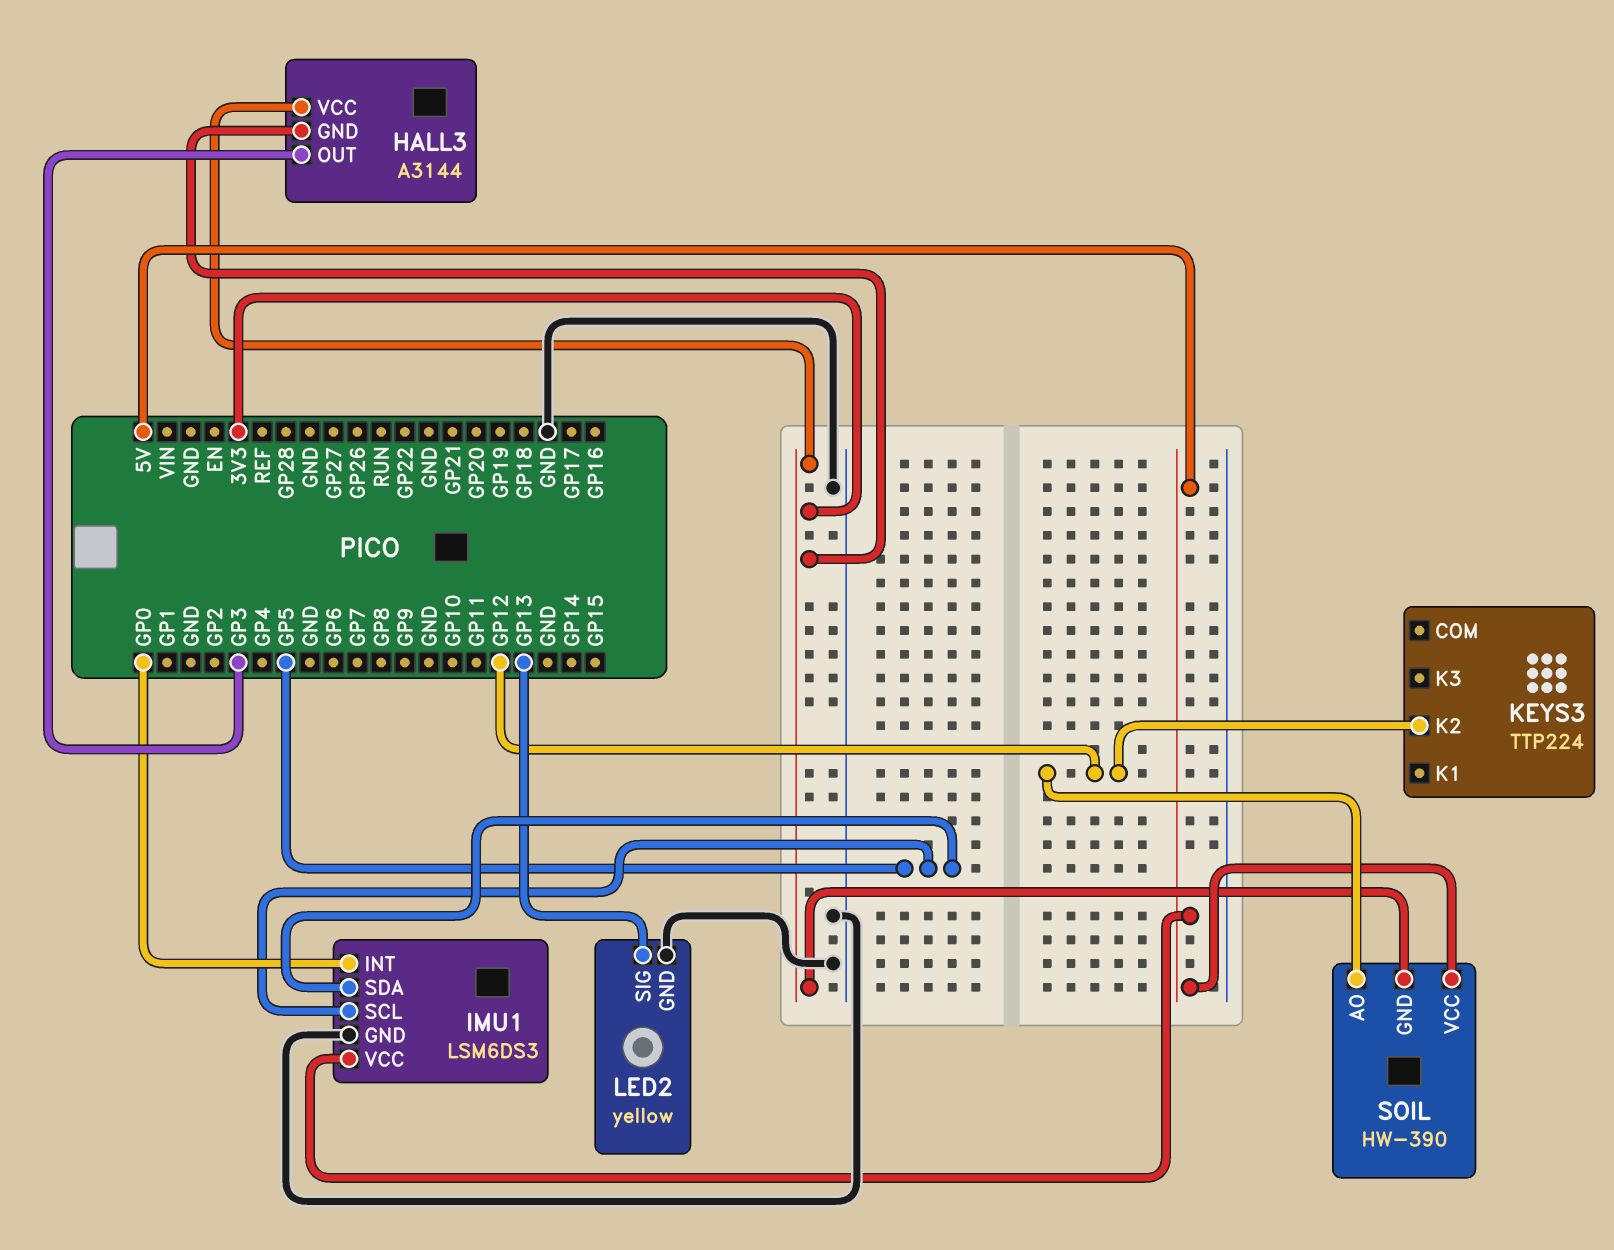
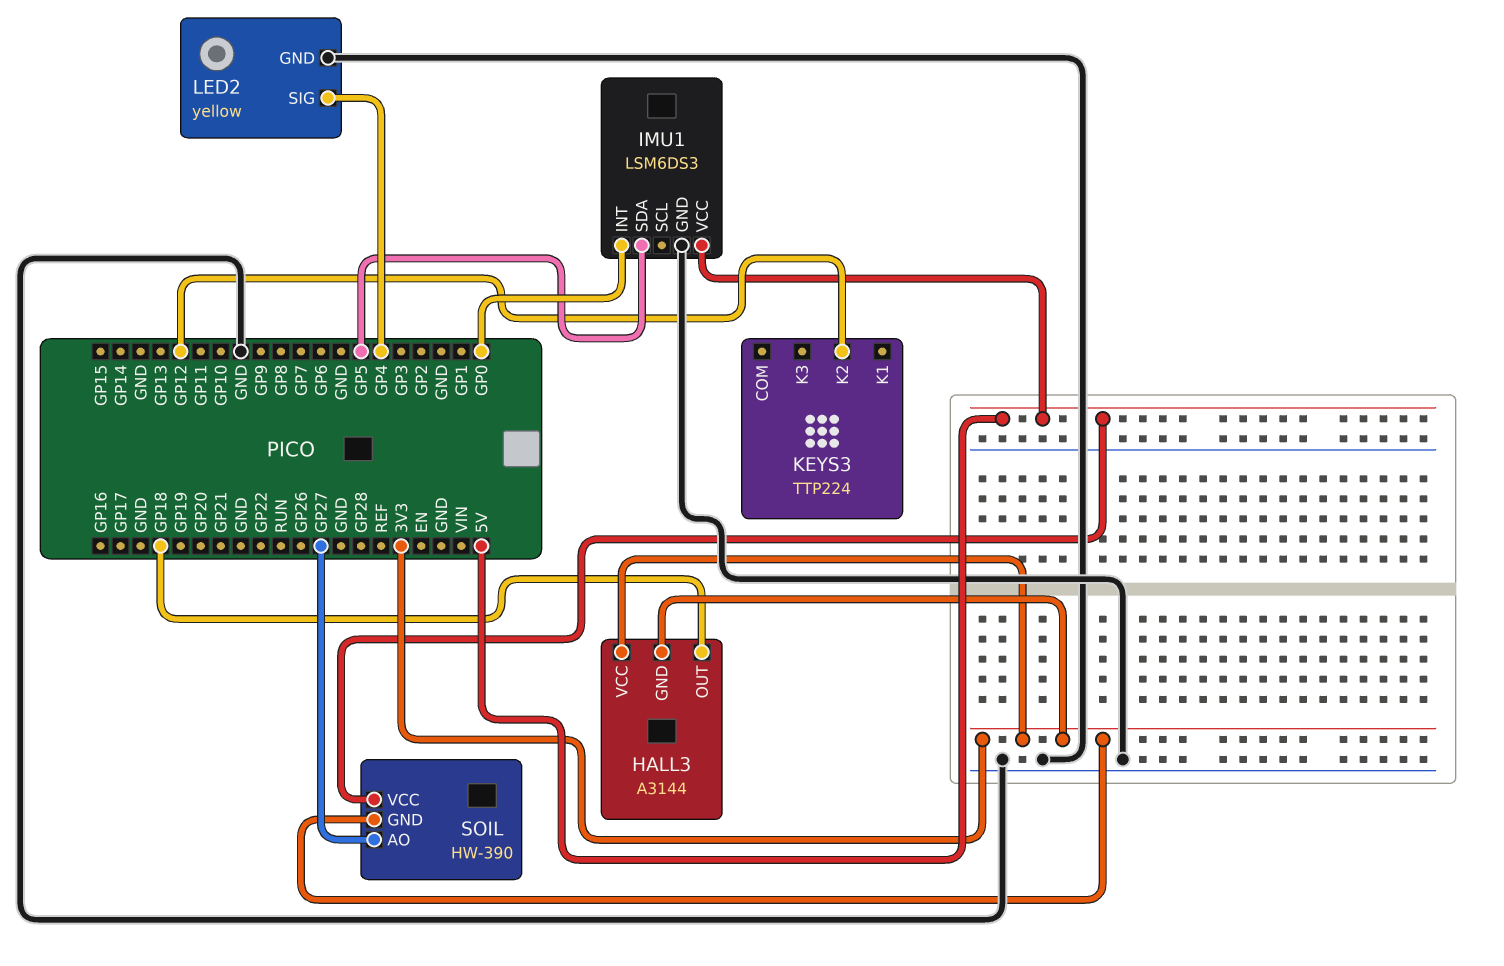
HALL3 pin OUT: GP3 -> GP18
IMU1 pin SCL: GP5 -> none
LED2 pin SIG: GP13 -> GP4
SOIL pin AO: GP12 -> GP27

